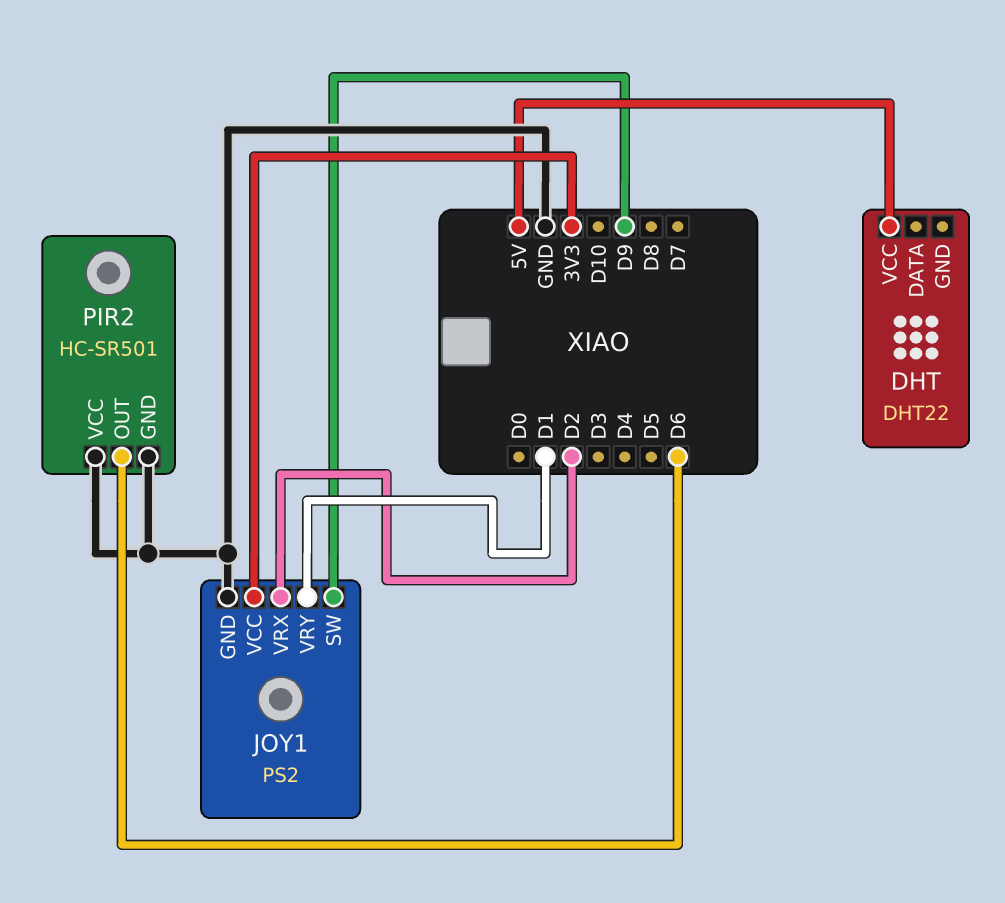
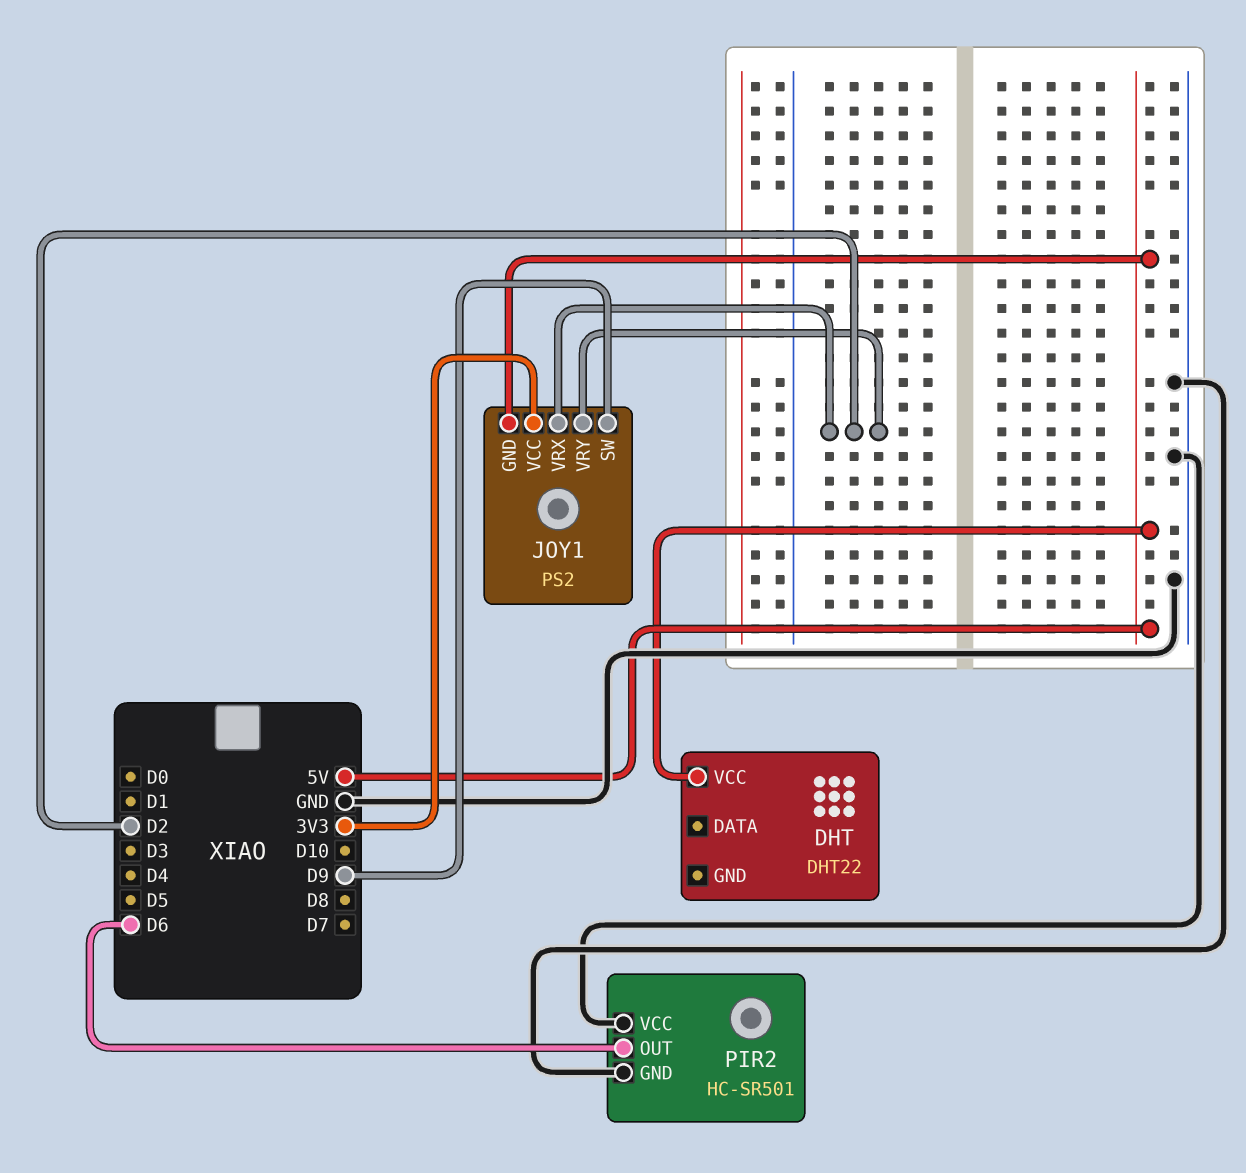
JOY1 pin GND: GND -> 5V
JOY1 pin VRY: D1 -> D2

